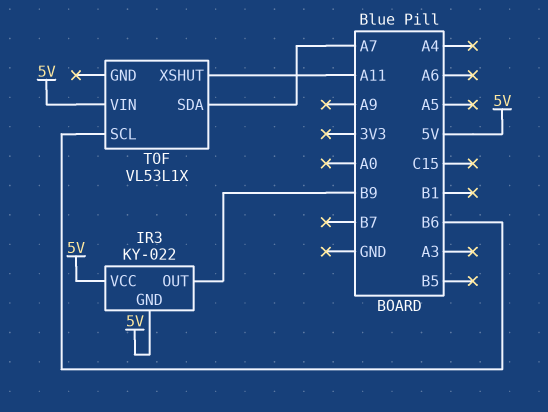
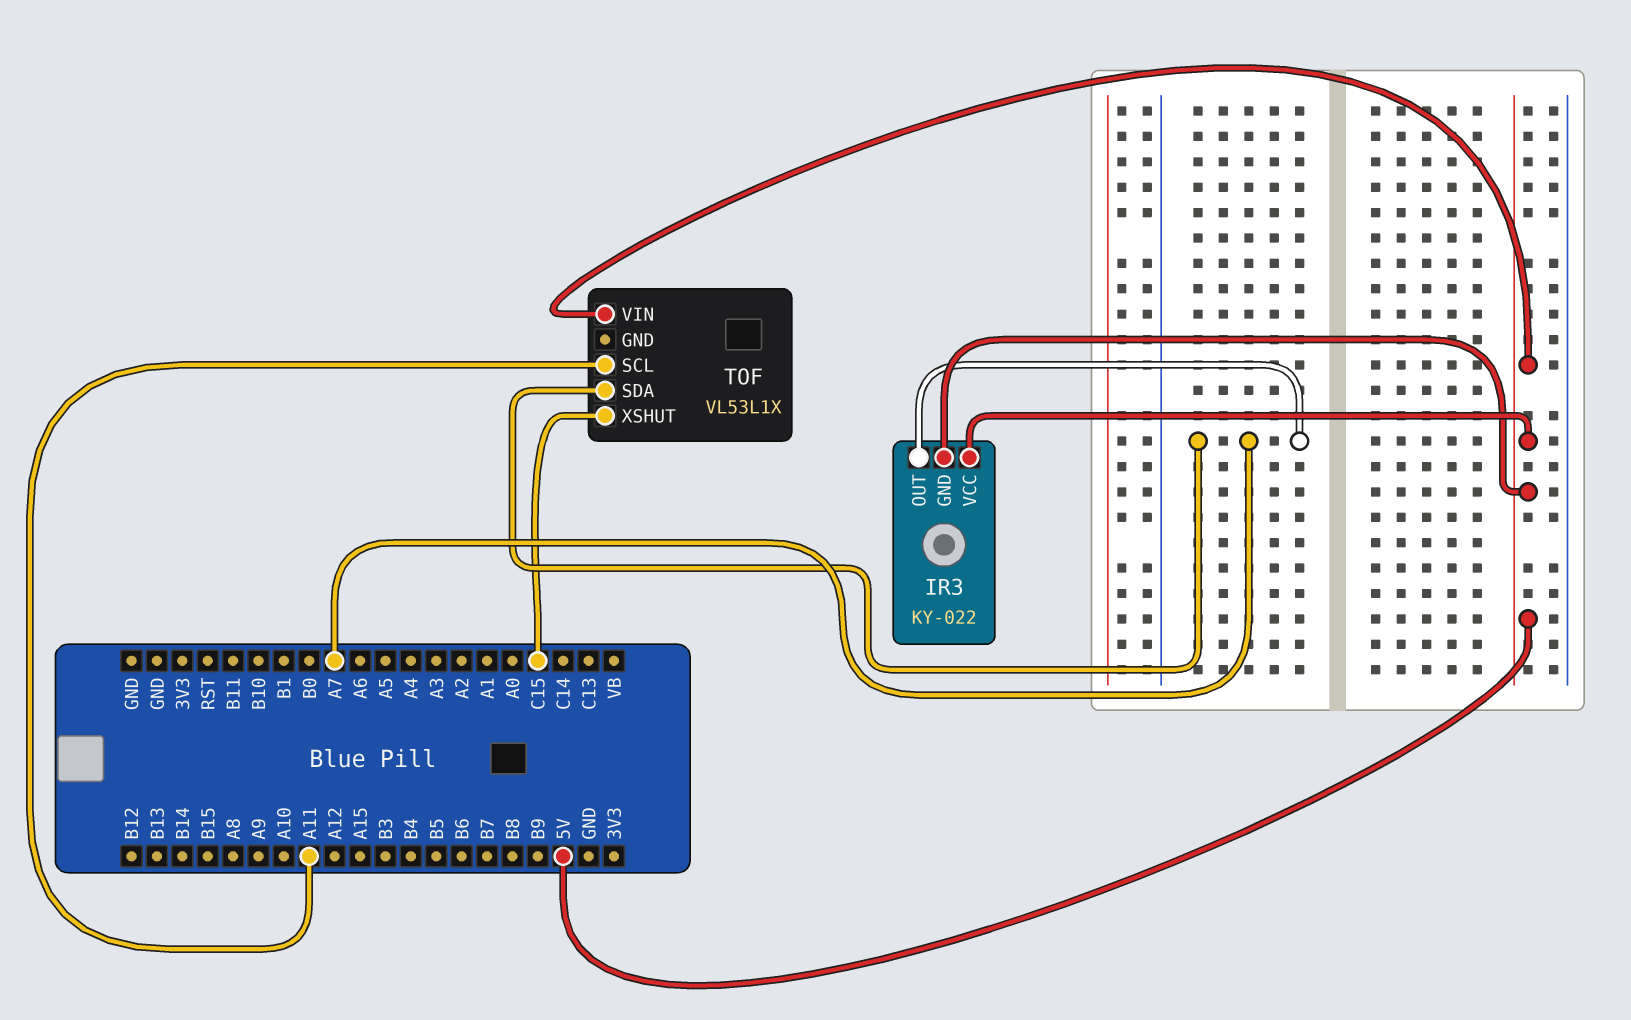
IR3 pin OUT: B9 -> A7
TOF pin SCL: B6 -> A11
TOF pin XSHUT: A11 -> C15

